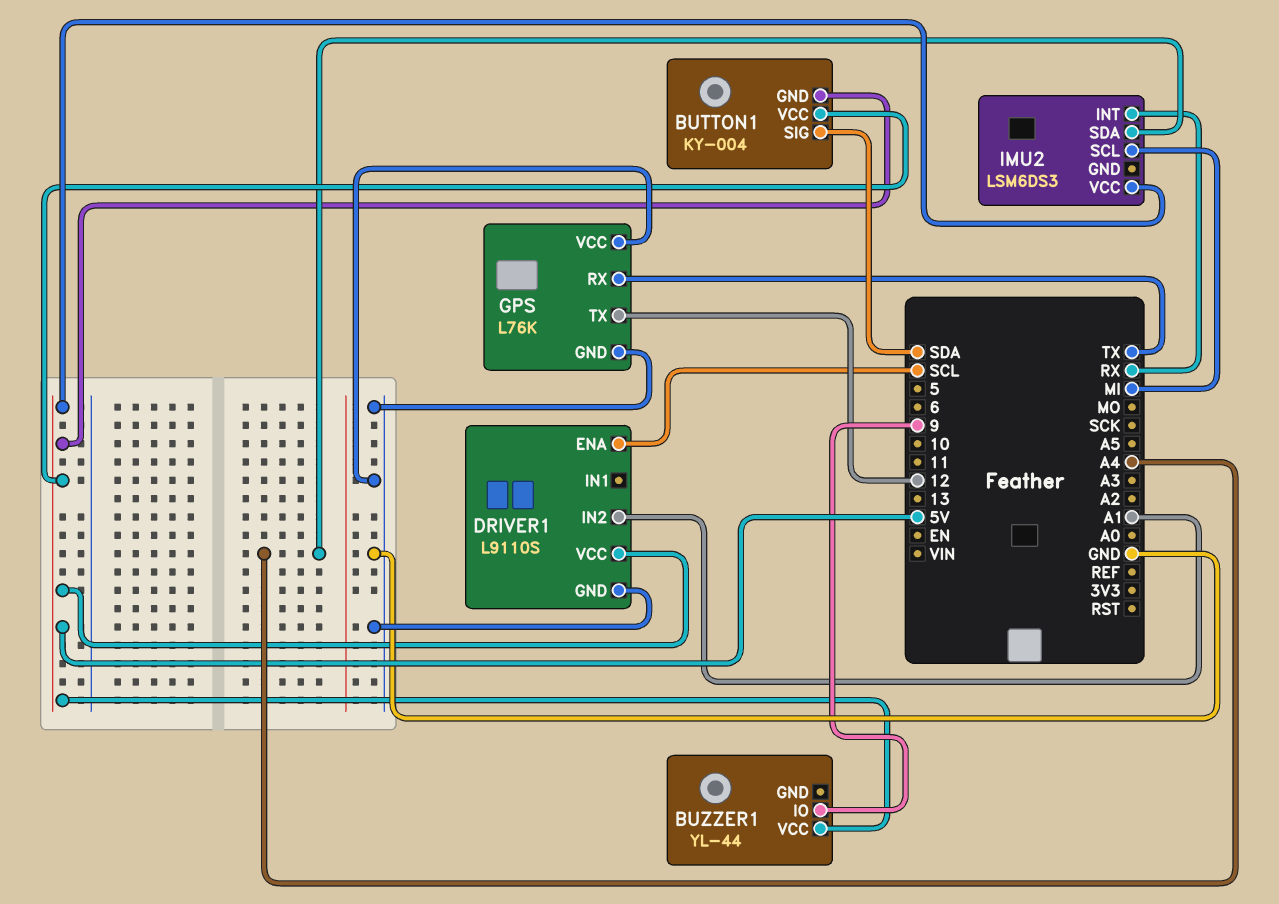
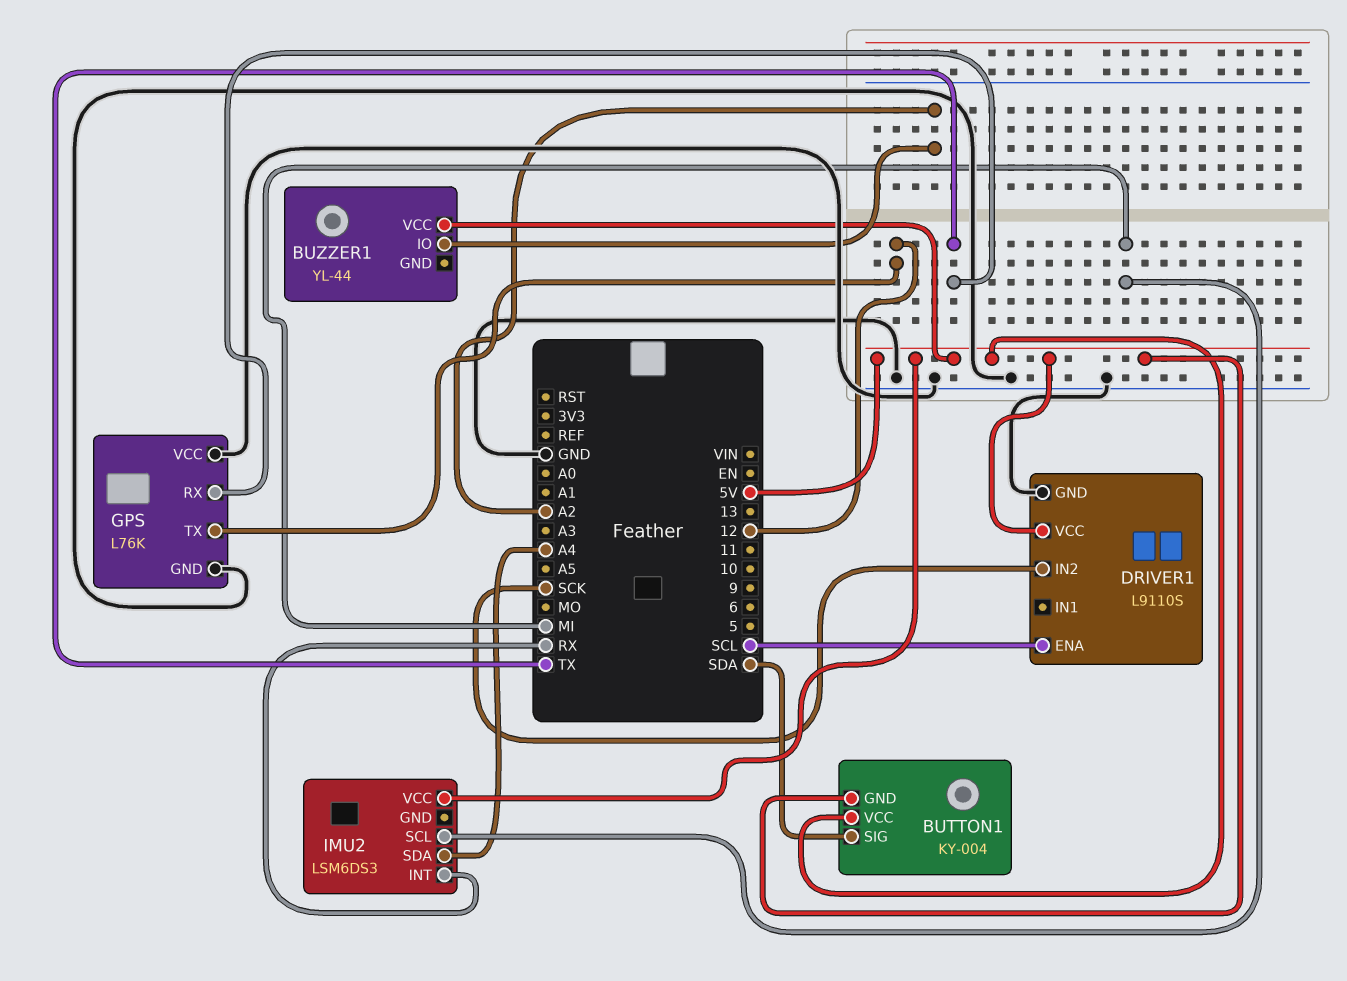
BUZZER1 pin IO: 9 -> A2
DRIVER1 pin IN2: A1 -> SCK

